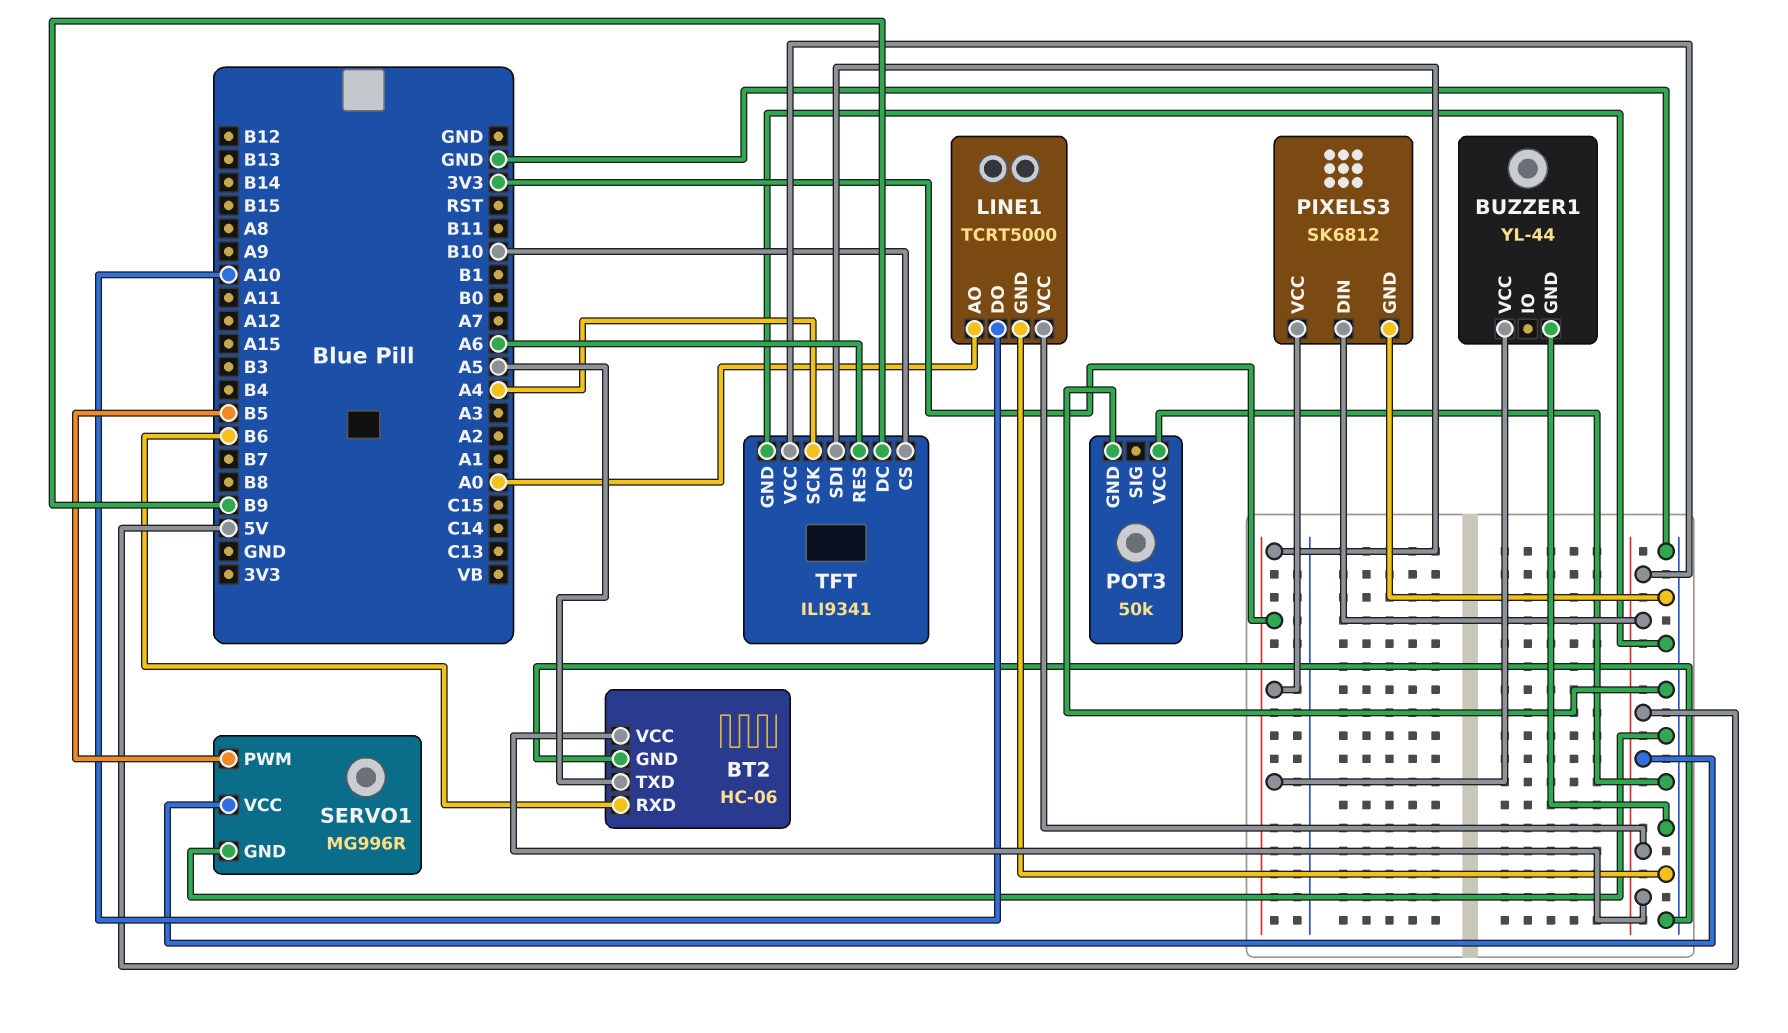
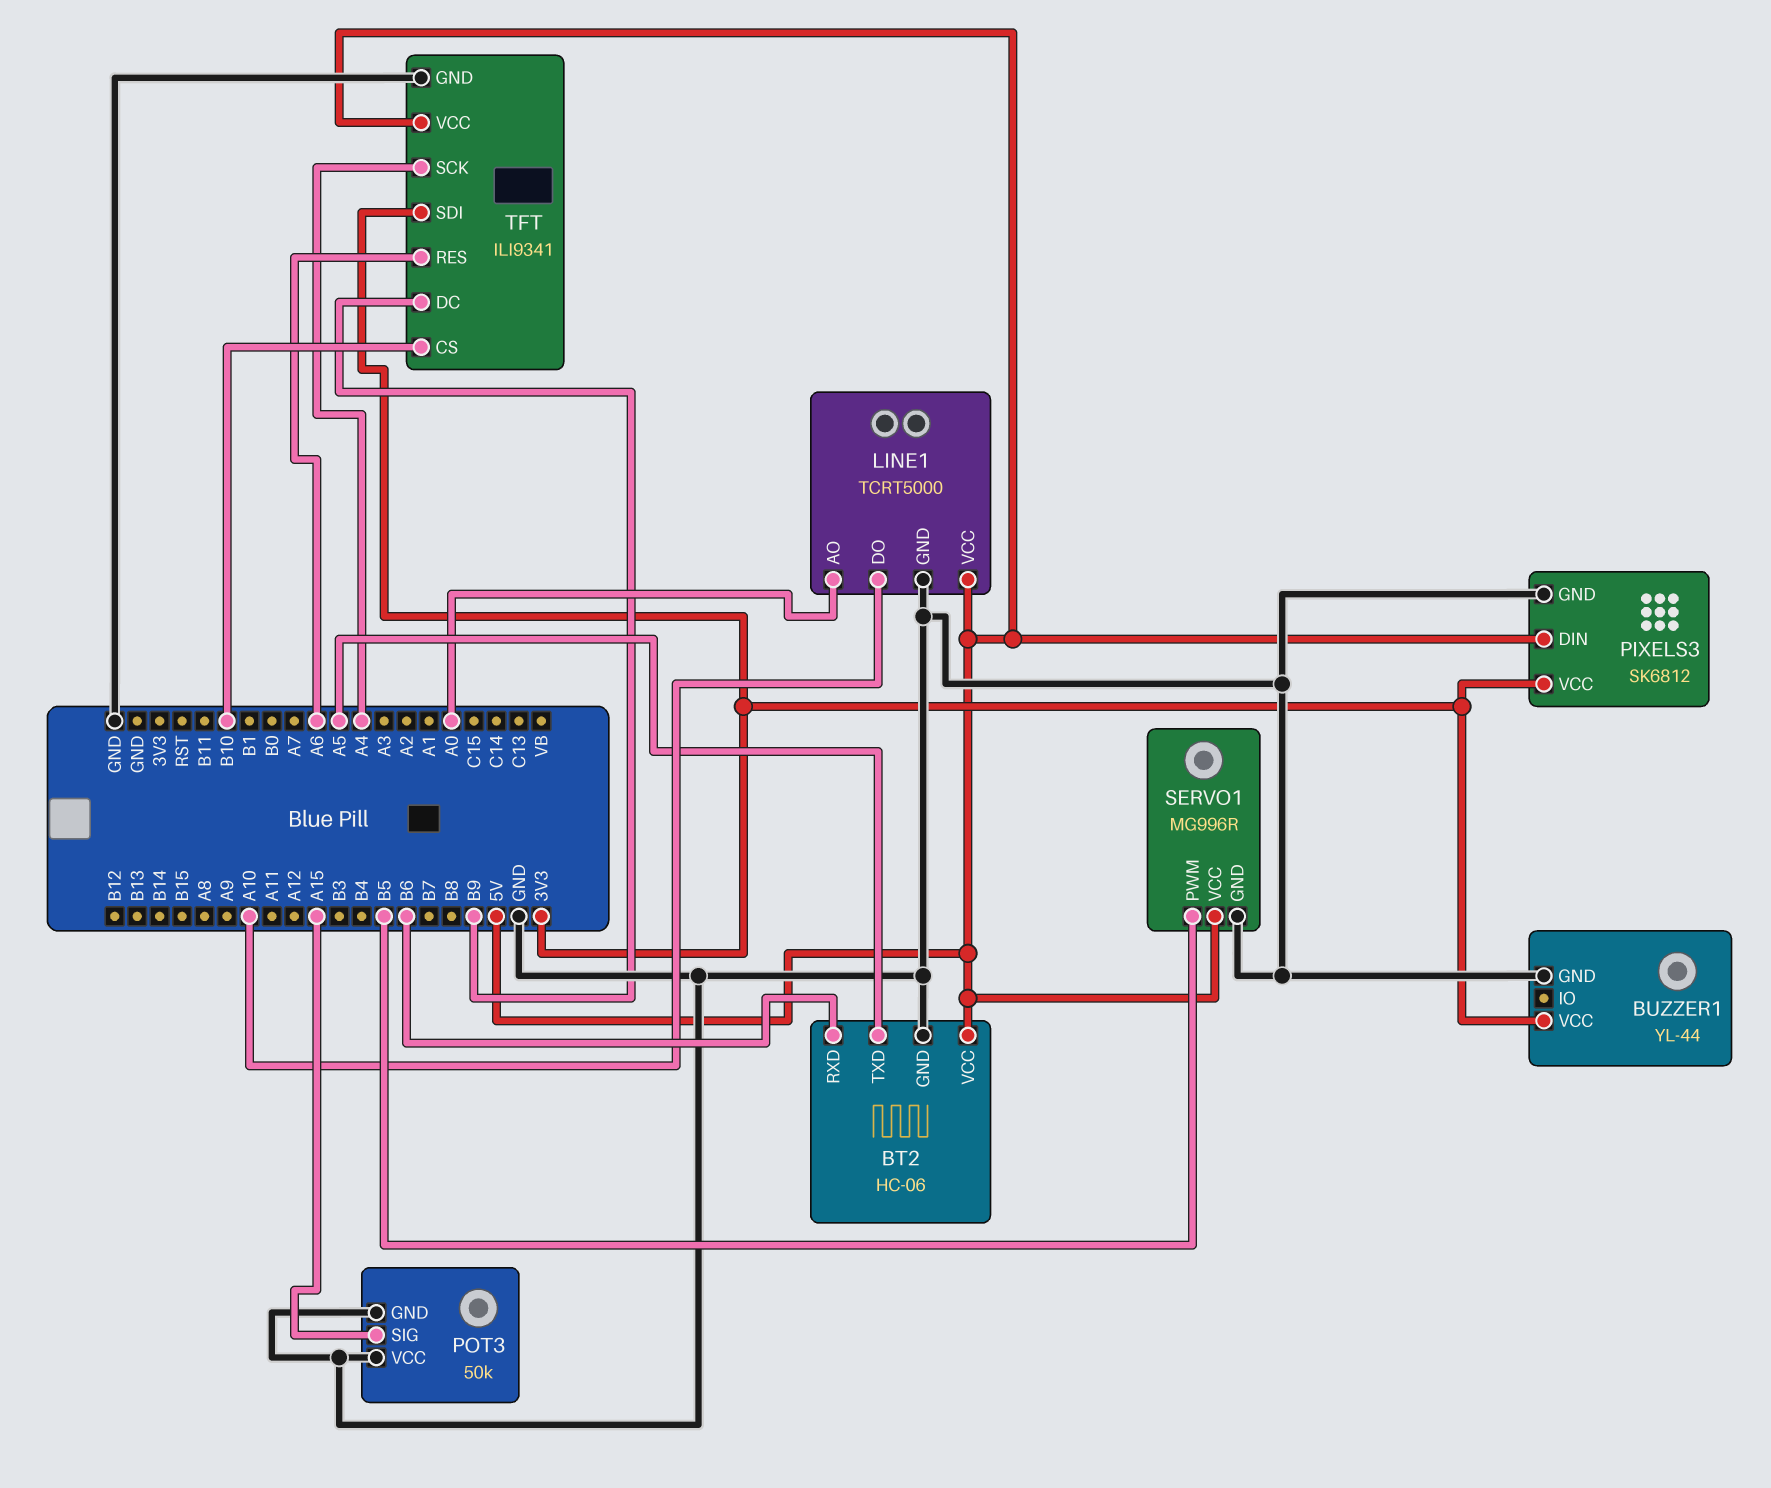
POT3 pin SIG: none -> A15

